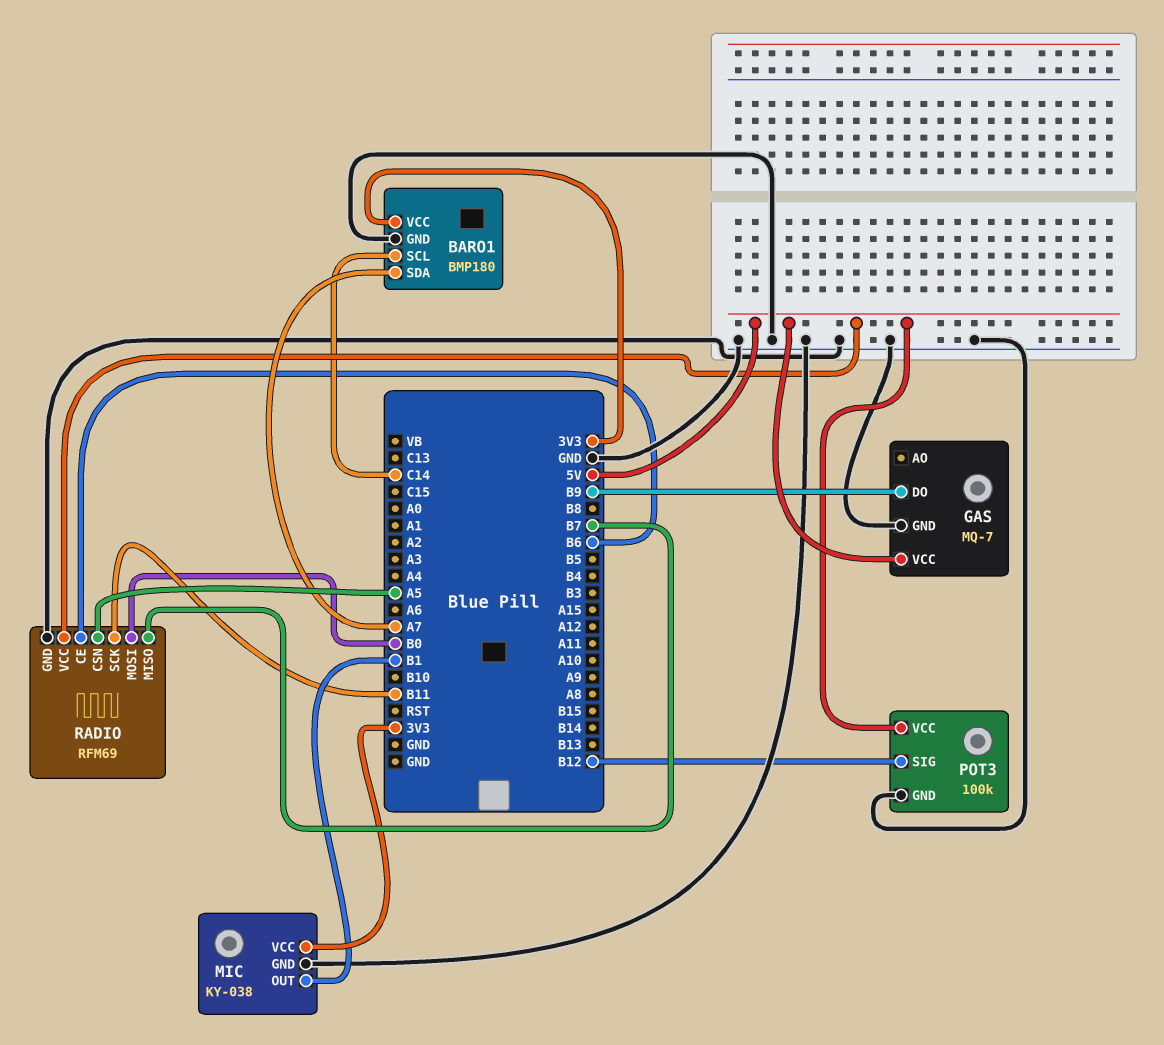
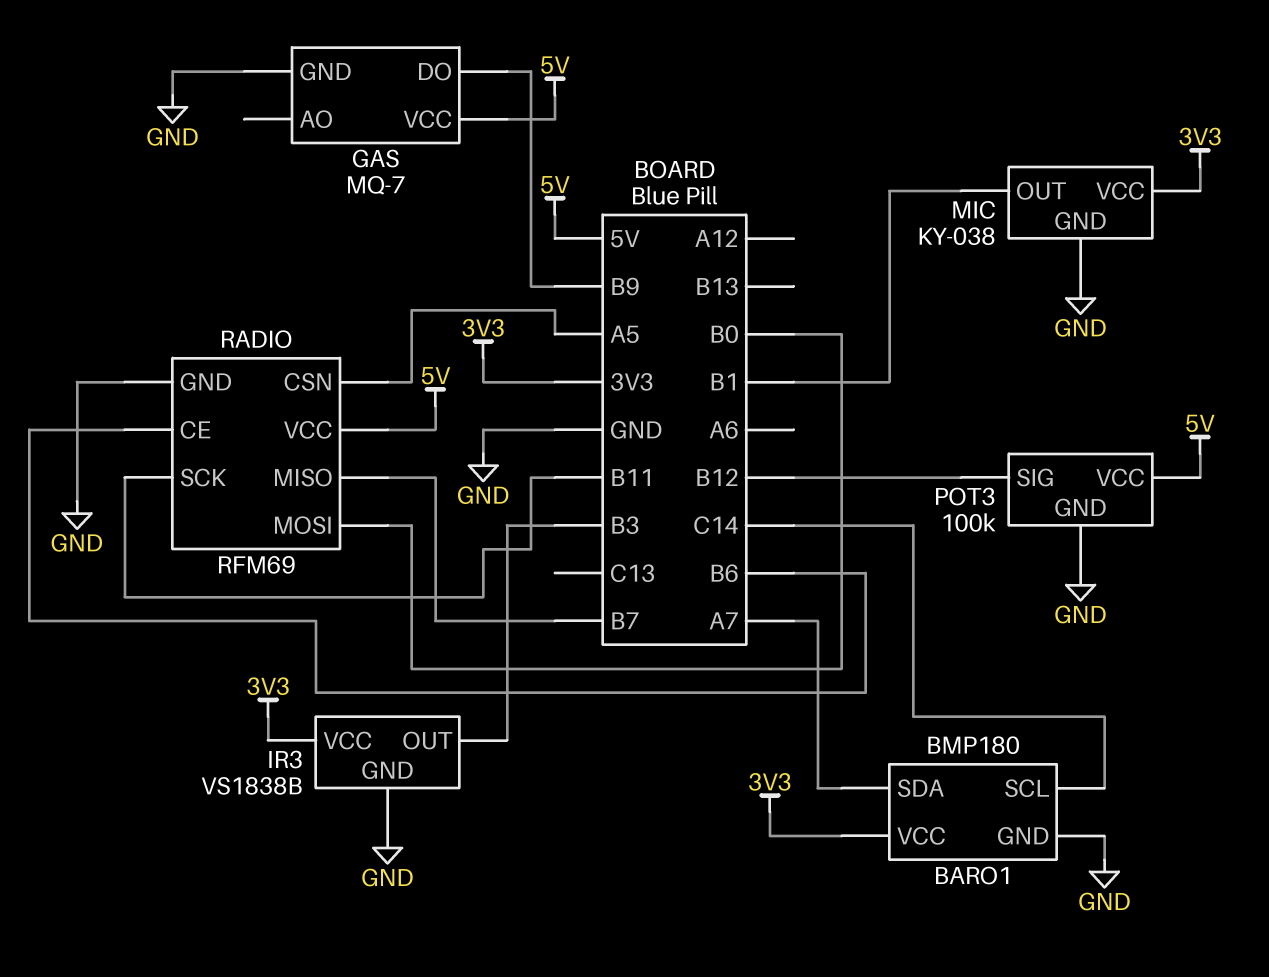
IR3: none -> VS1838B
IR3 pin GND: none -> GND
IR3 pin OUT: none -> B3
IR3 pin VCC: none -> 3V3

